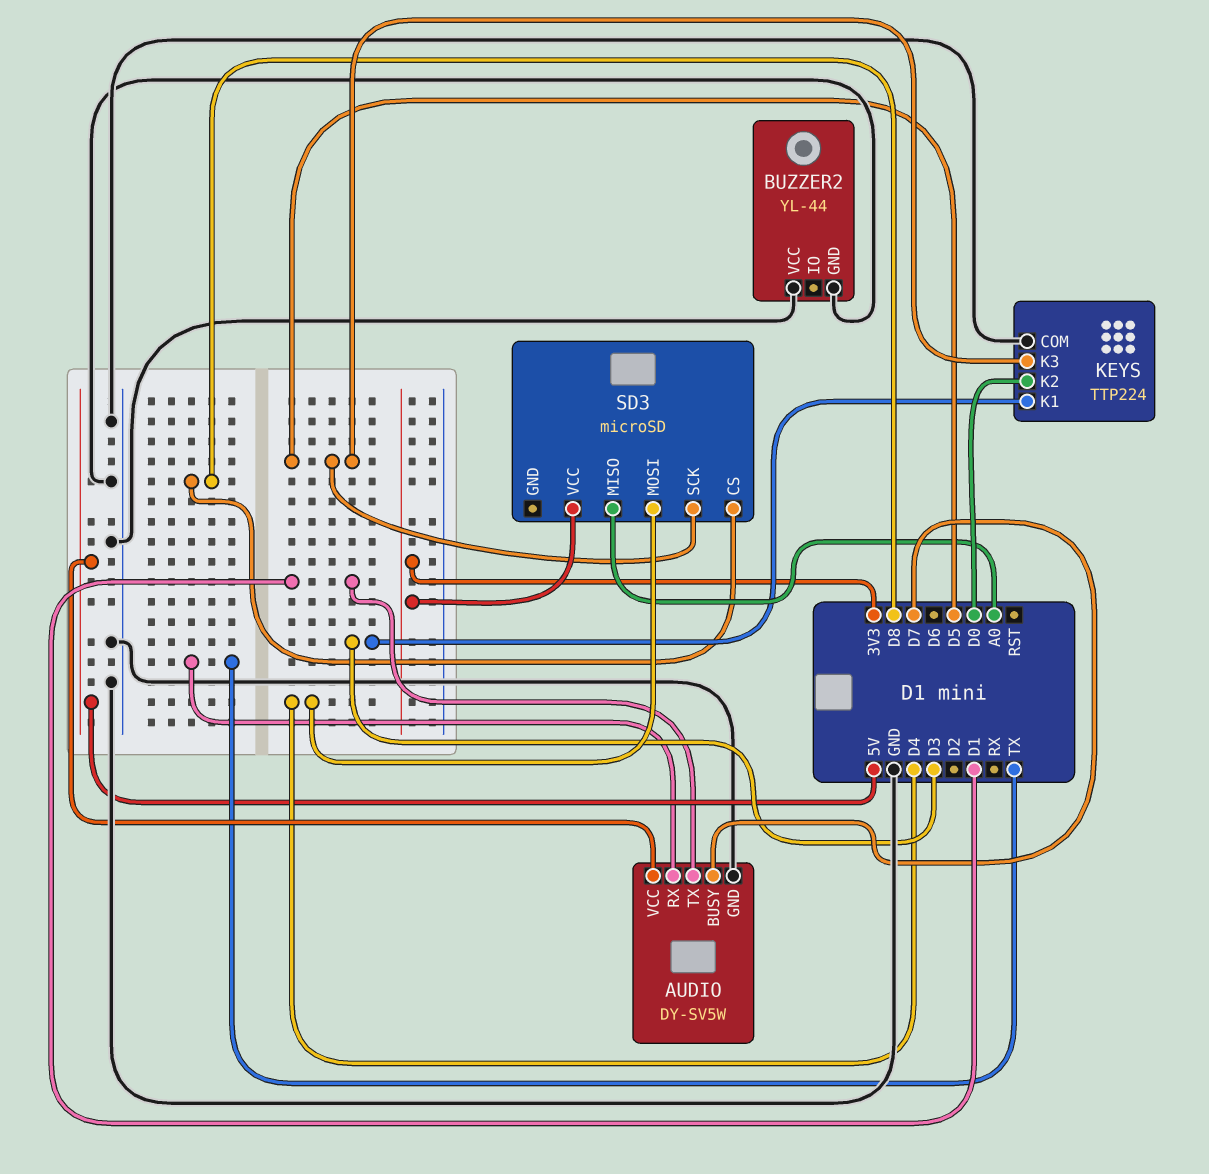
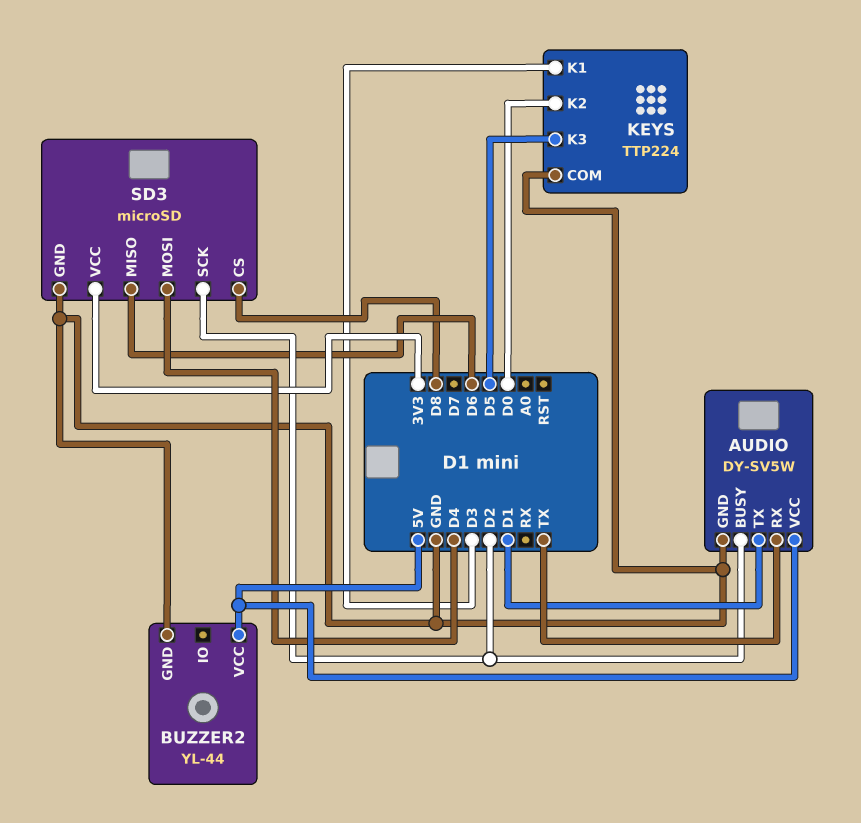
AUDIO pin BUSY: D7 -> D2
BUZZER2 pin VCC: GND -> 5V
SD3 pin GND: none -> GND
SD3 pin MISO: A0 -> D6
SD3 pin SCK: D5 -> D2

